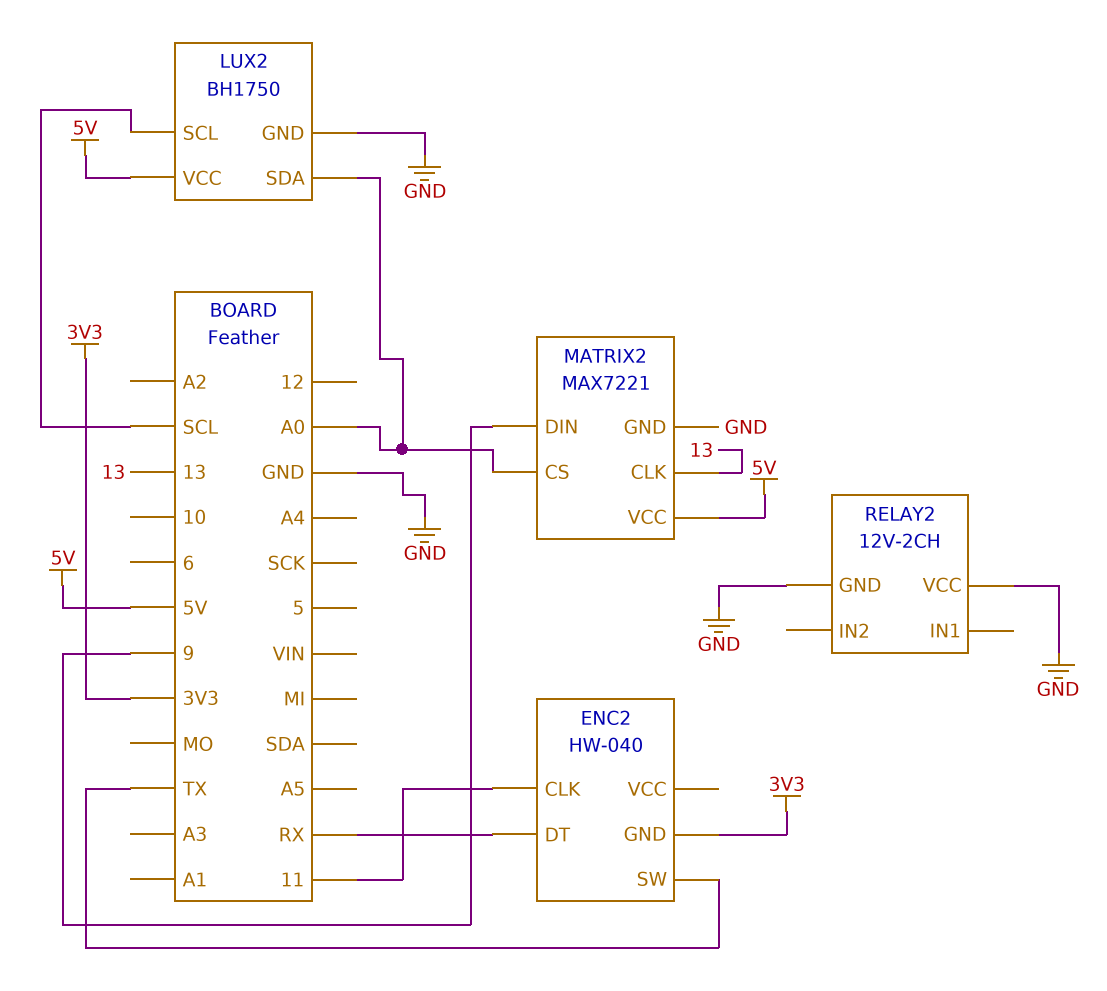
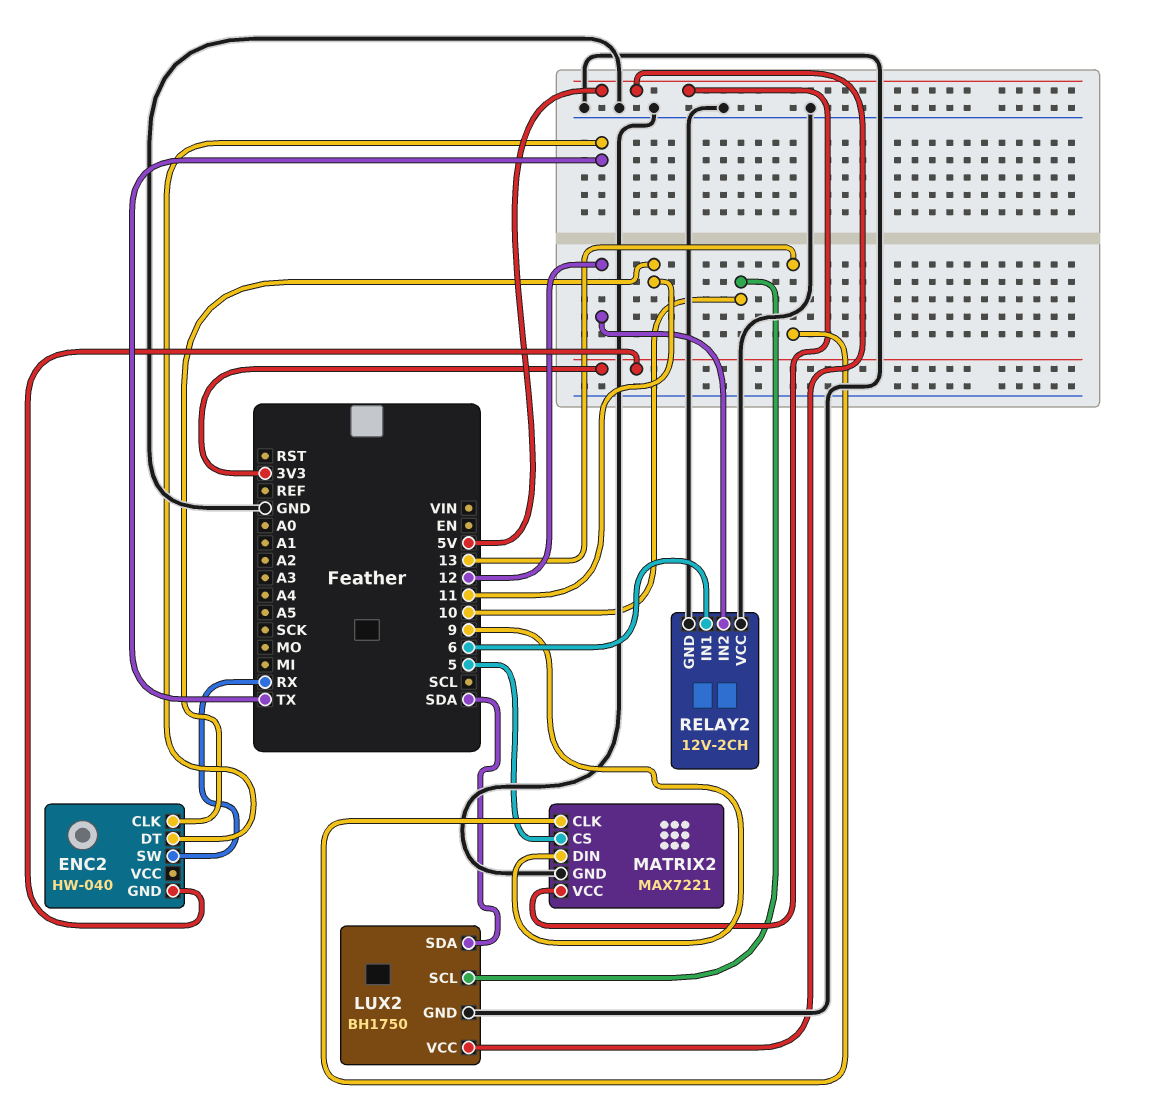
ENC2 pin DT: RX -> TX
ENC2 pin SW: TX -> RX
LUX2 pin SCL: SCL -> 10
LUX2 pin SDA: A0 -> SDA
MATRIX2 pin CS: A0 -> 5
RELAY2 pin IN1: none -> 6
RELAY2 pin IN2: none -> 12

